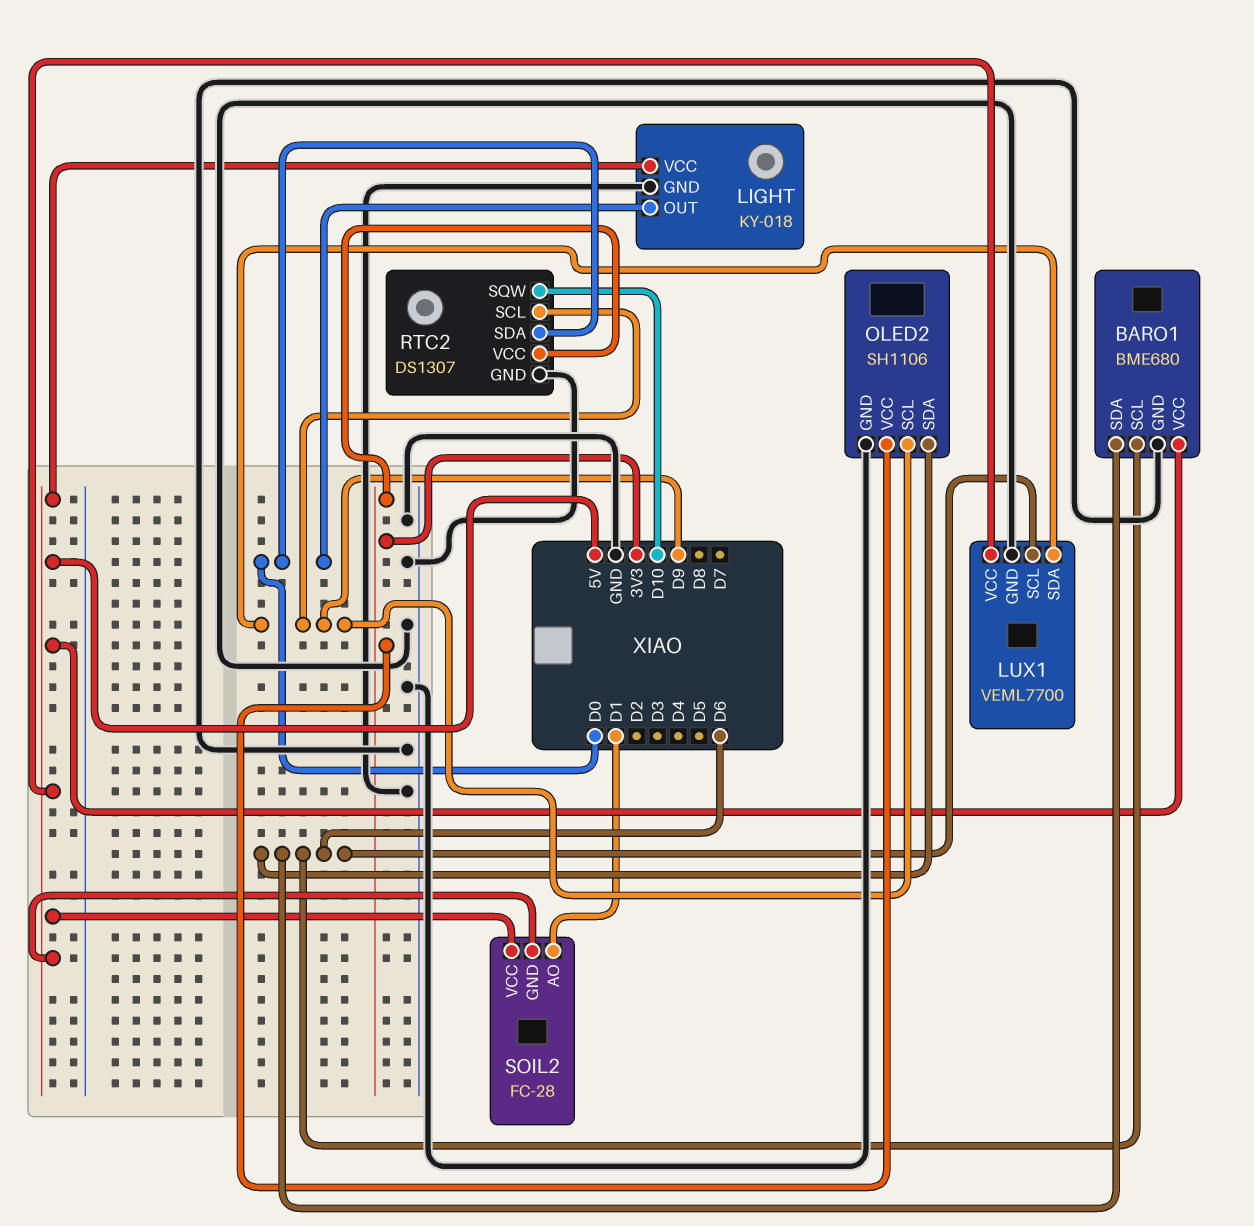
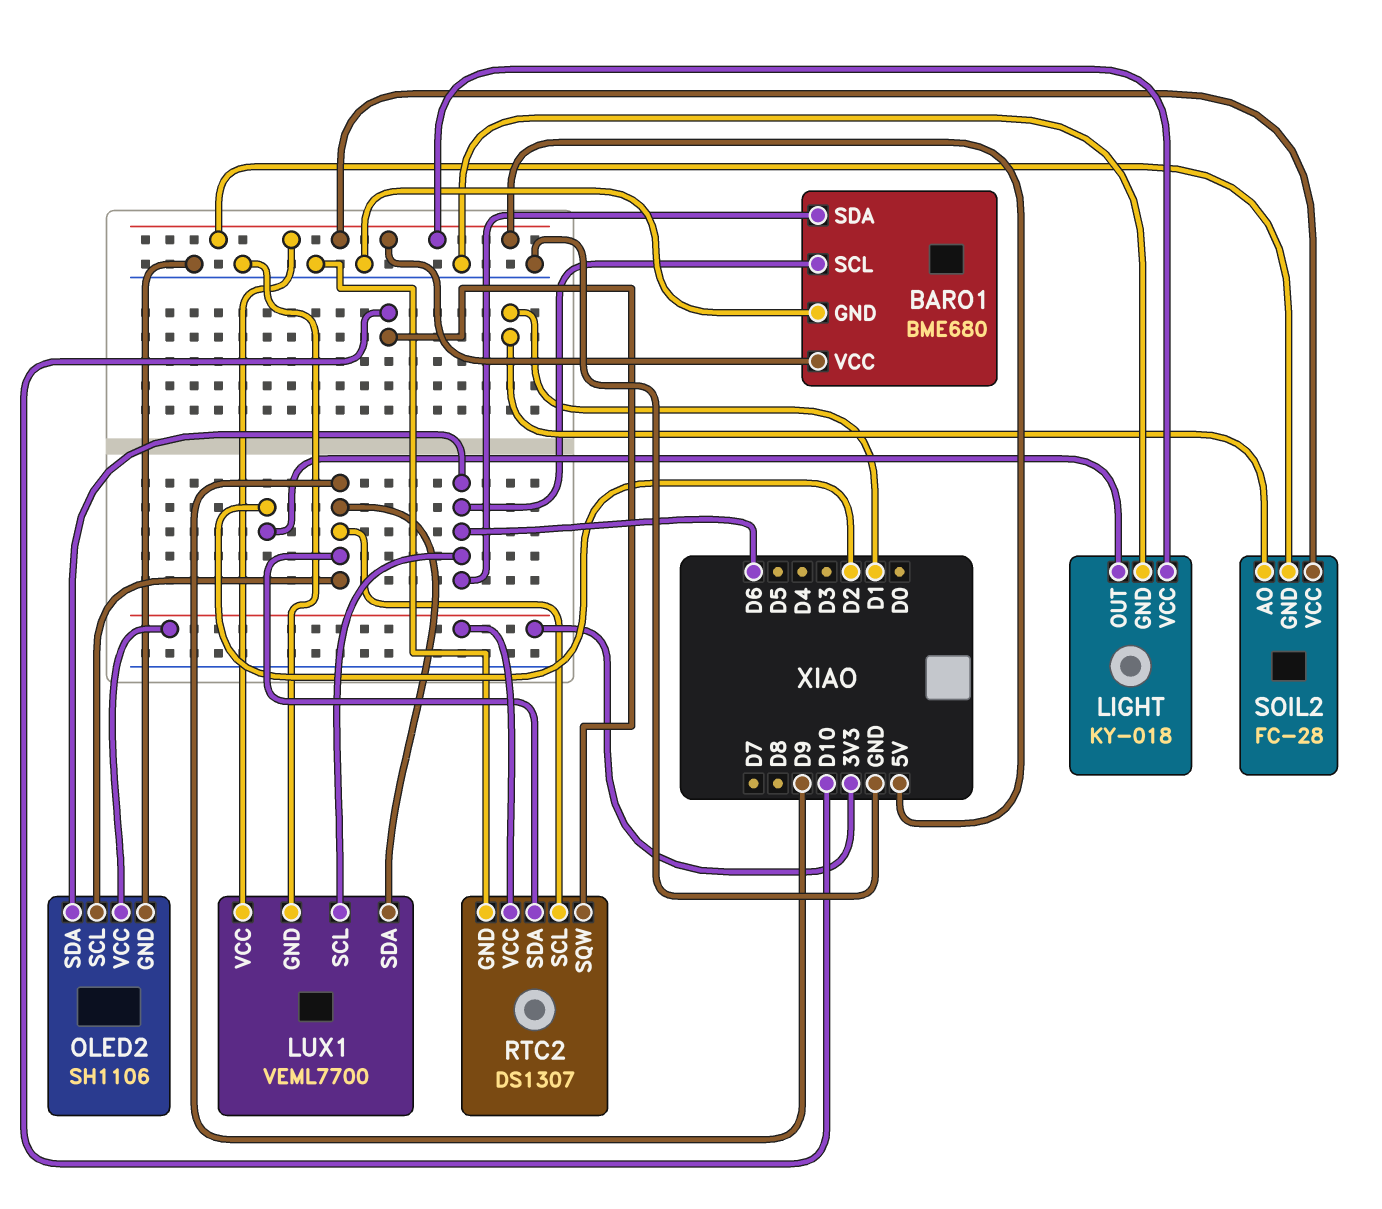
LIGHT pin OUT: D0 -> D2
RTC2 pin SDA: D0 -> D9

